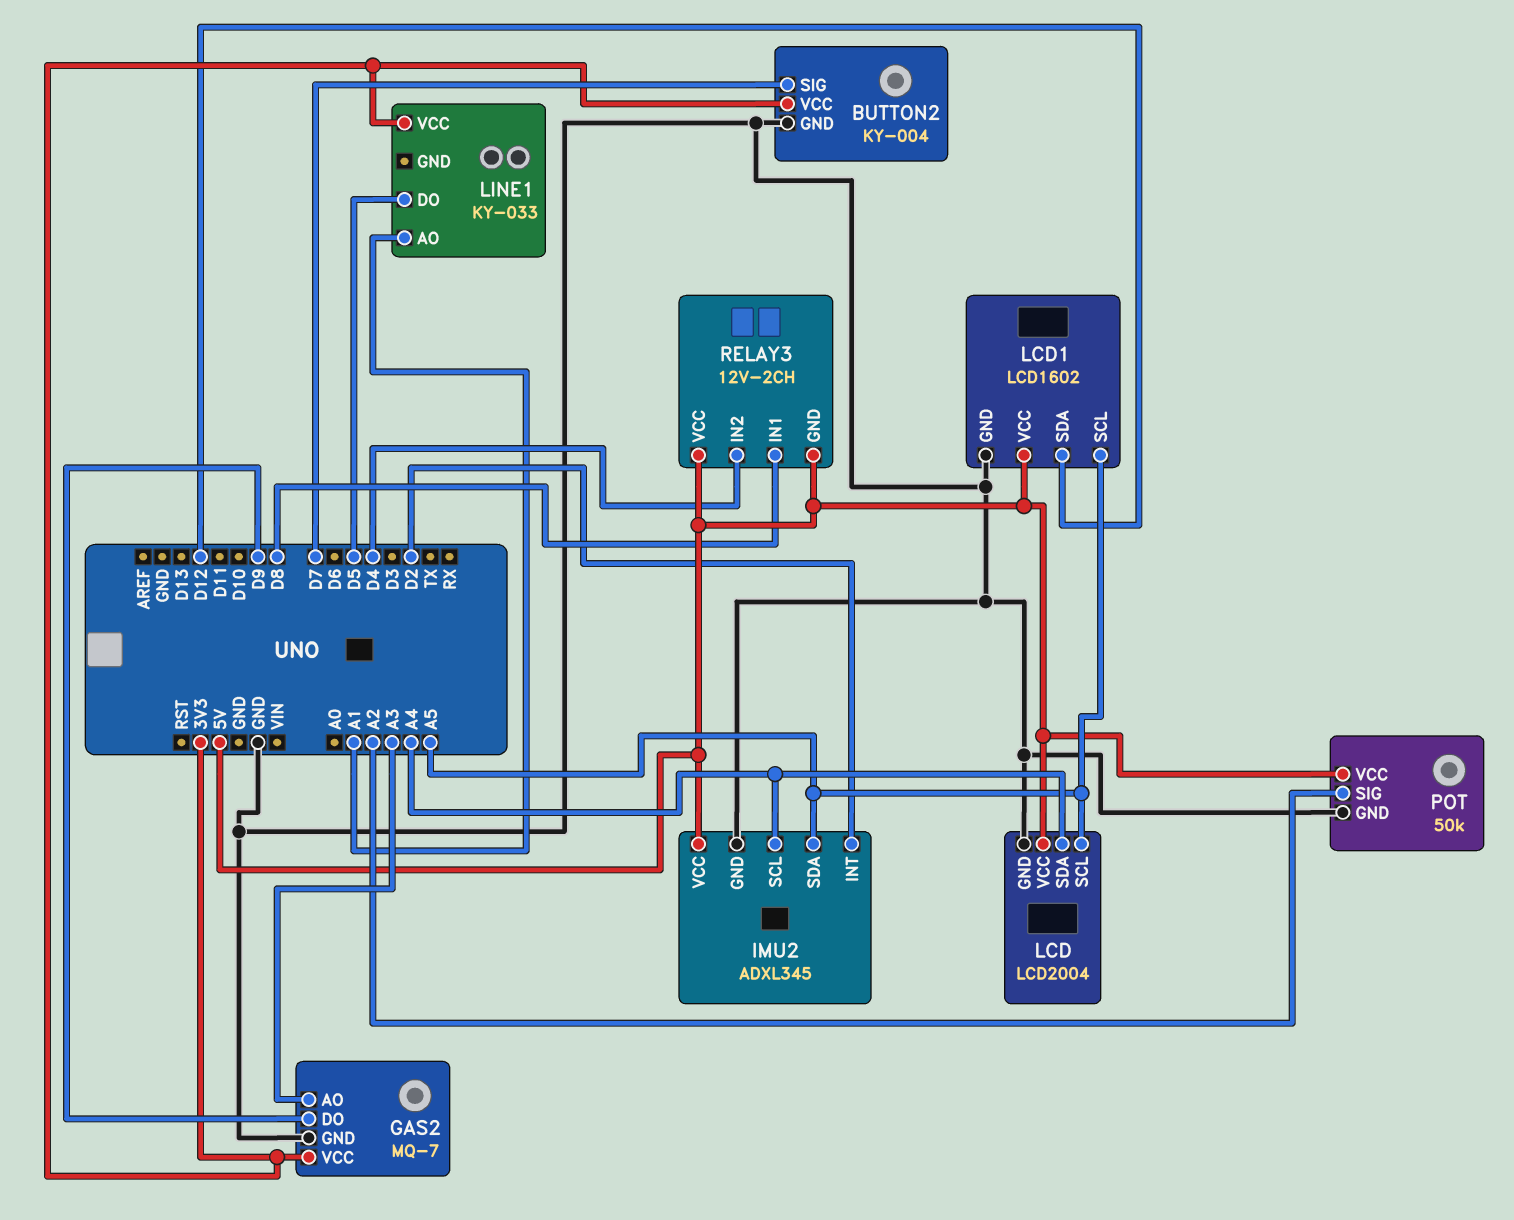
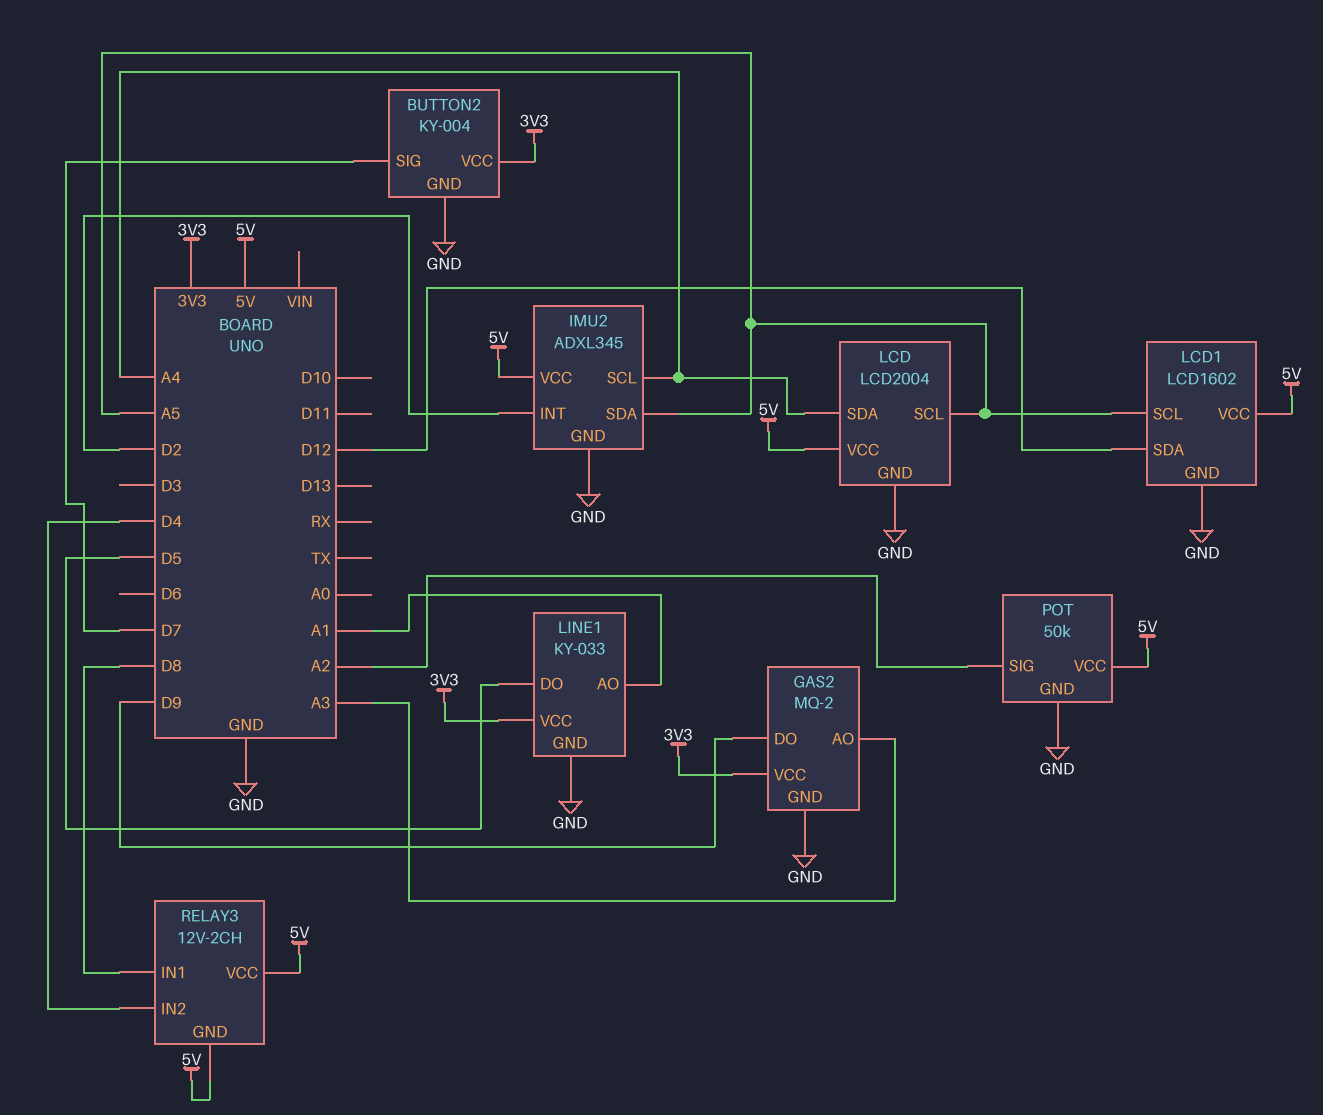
GAS2: MQ-7 -> MQ-2
LINE1 pin GND: none -> GND

